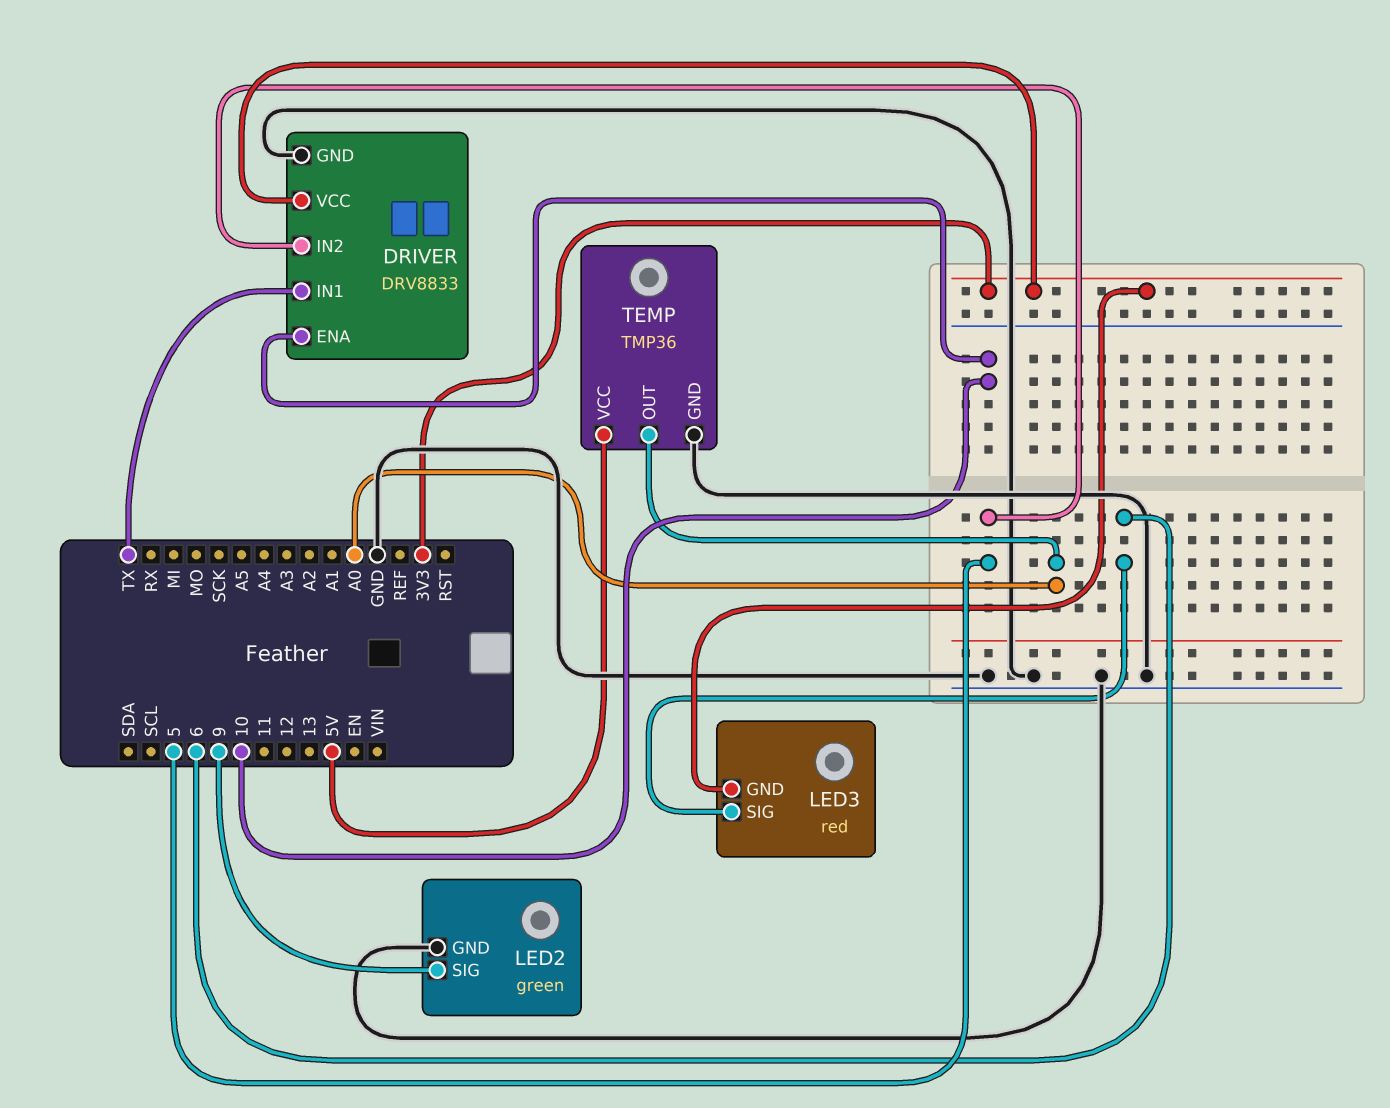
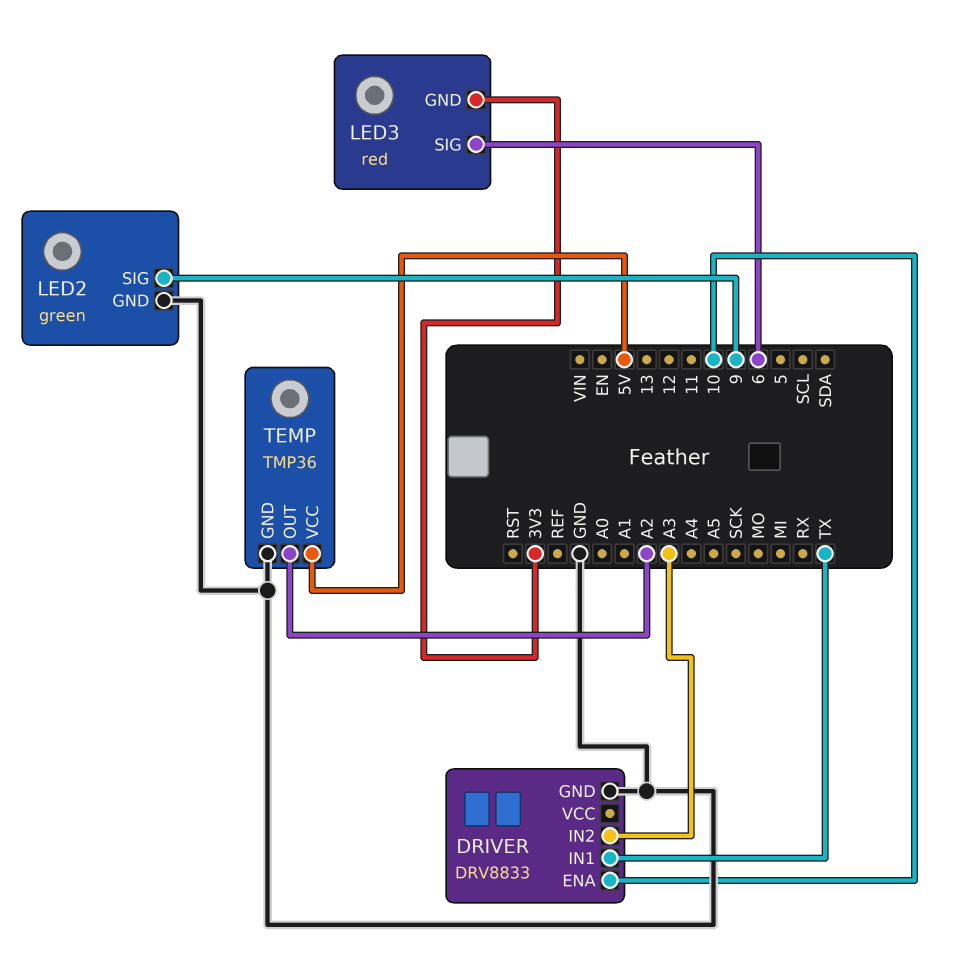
DRIVER pin IN2: 5 -> A3
DRIVER pin VCC: 3V3 -> none
TEMP pin OUT: A0 -> A2

